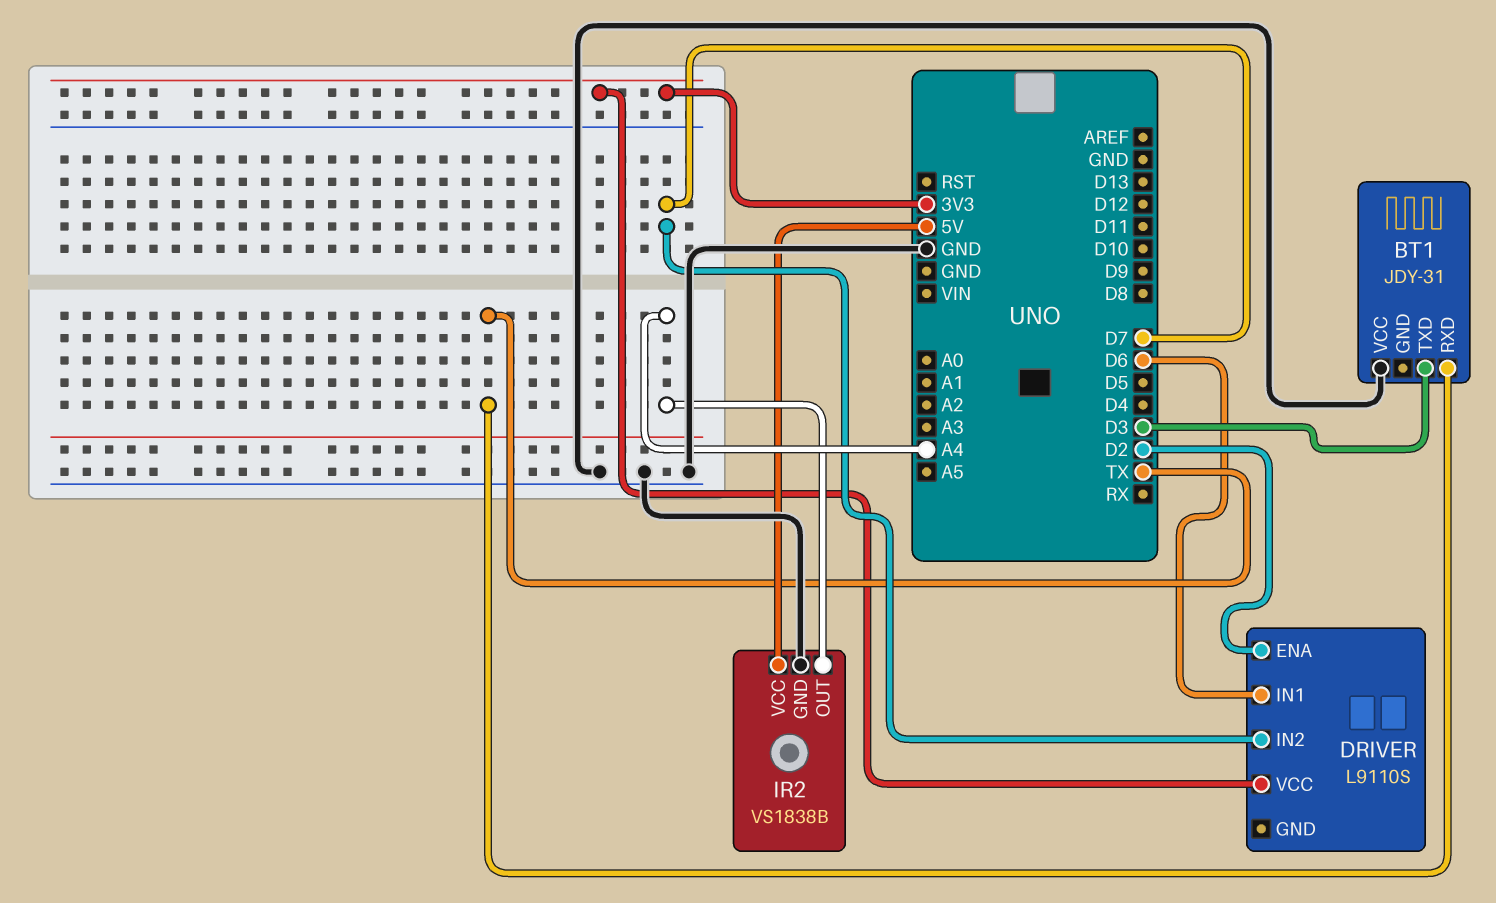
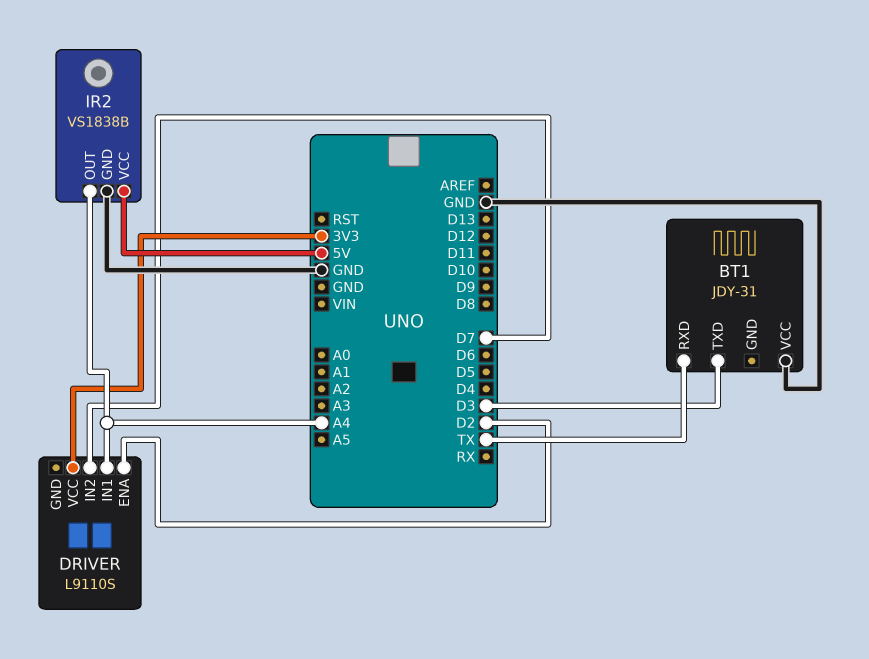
DRIVER pin IN1: D6 -> A4

